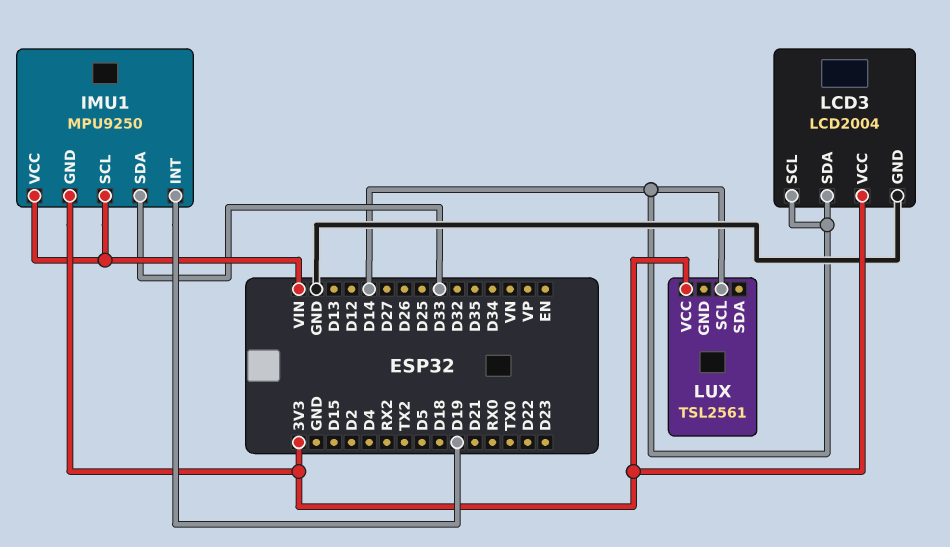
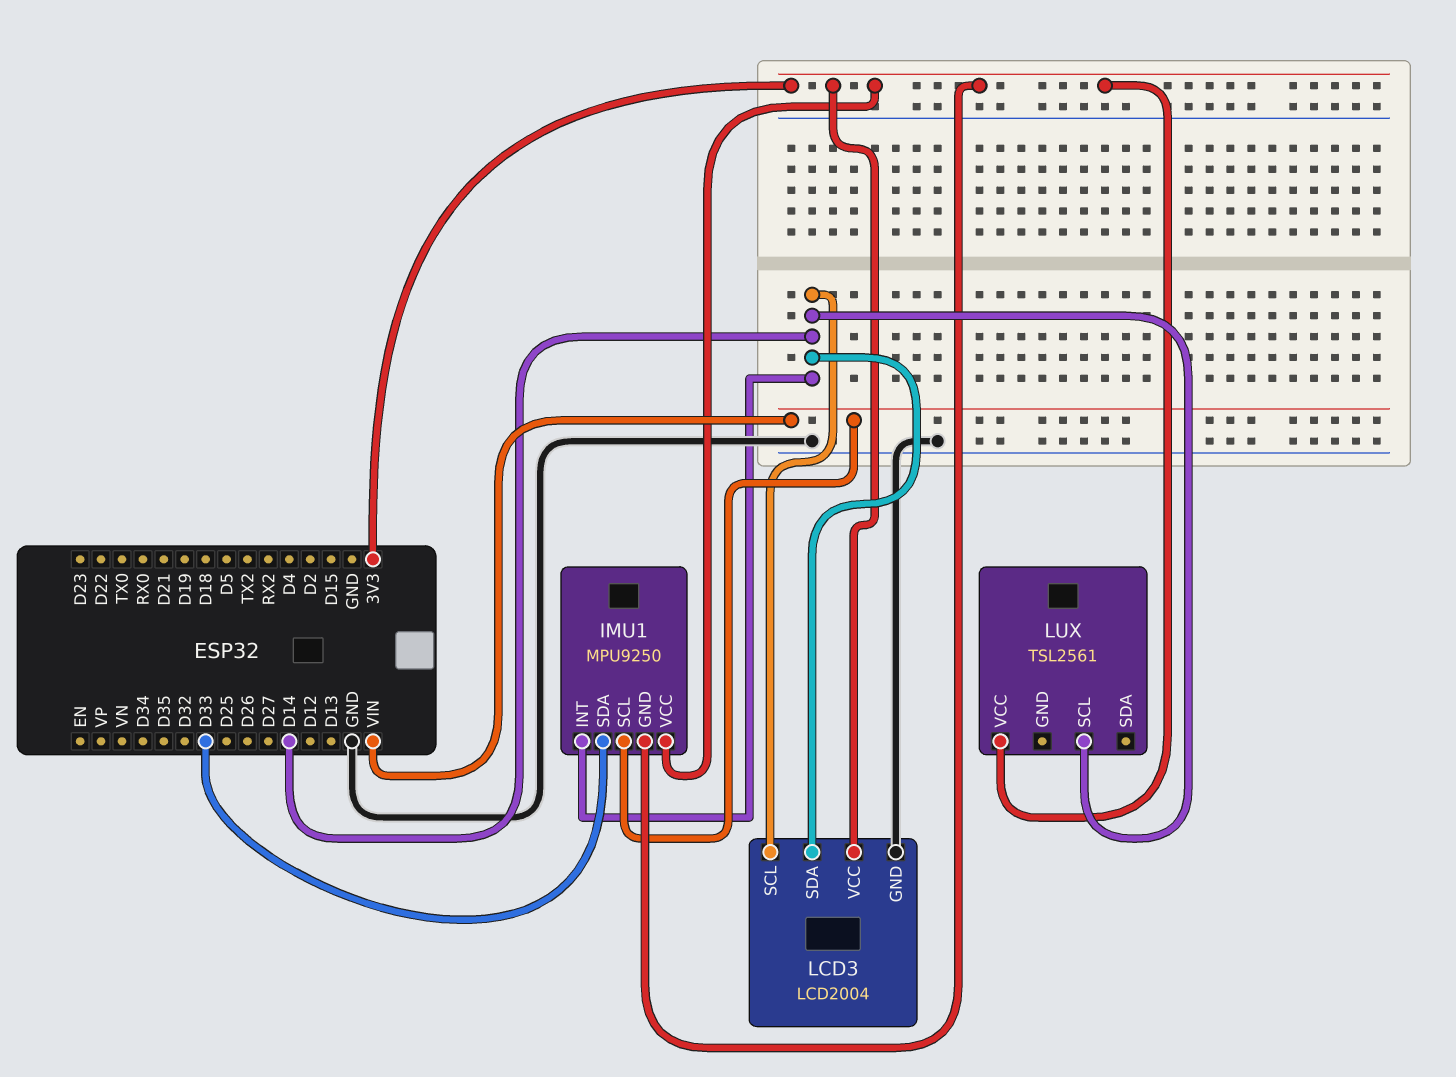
IMU1 pin INT: D19 -> D14
IMU1 pin VCC: VIN -> 3V3

